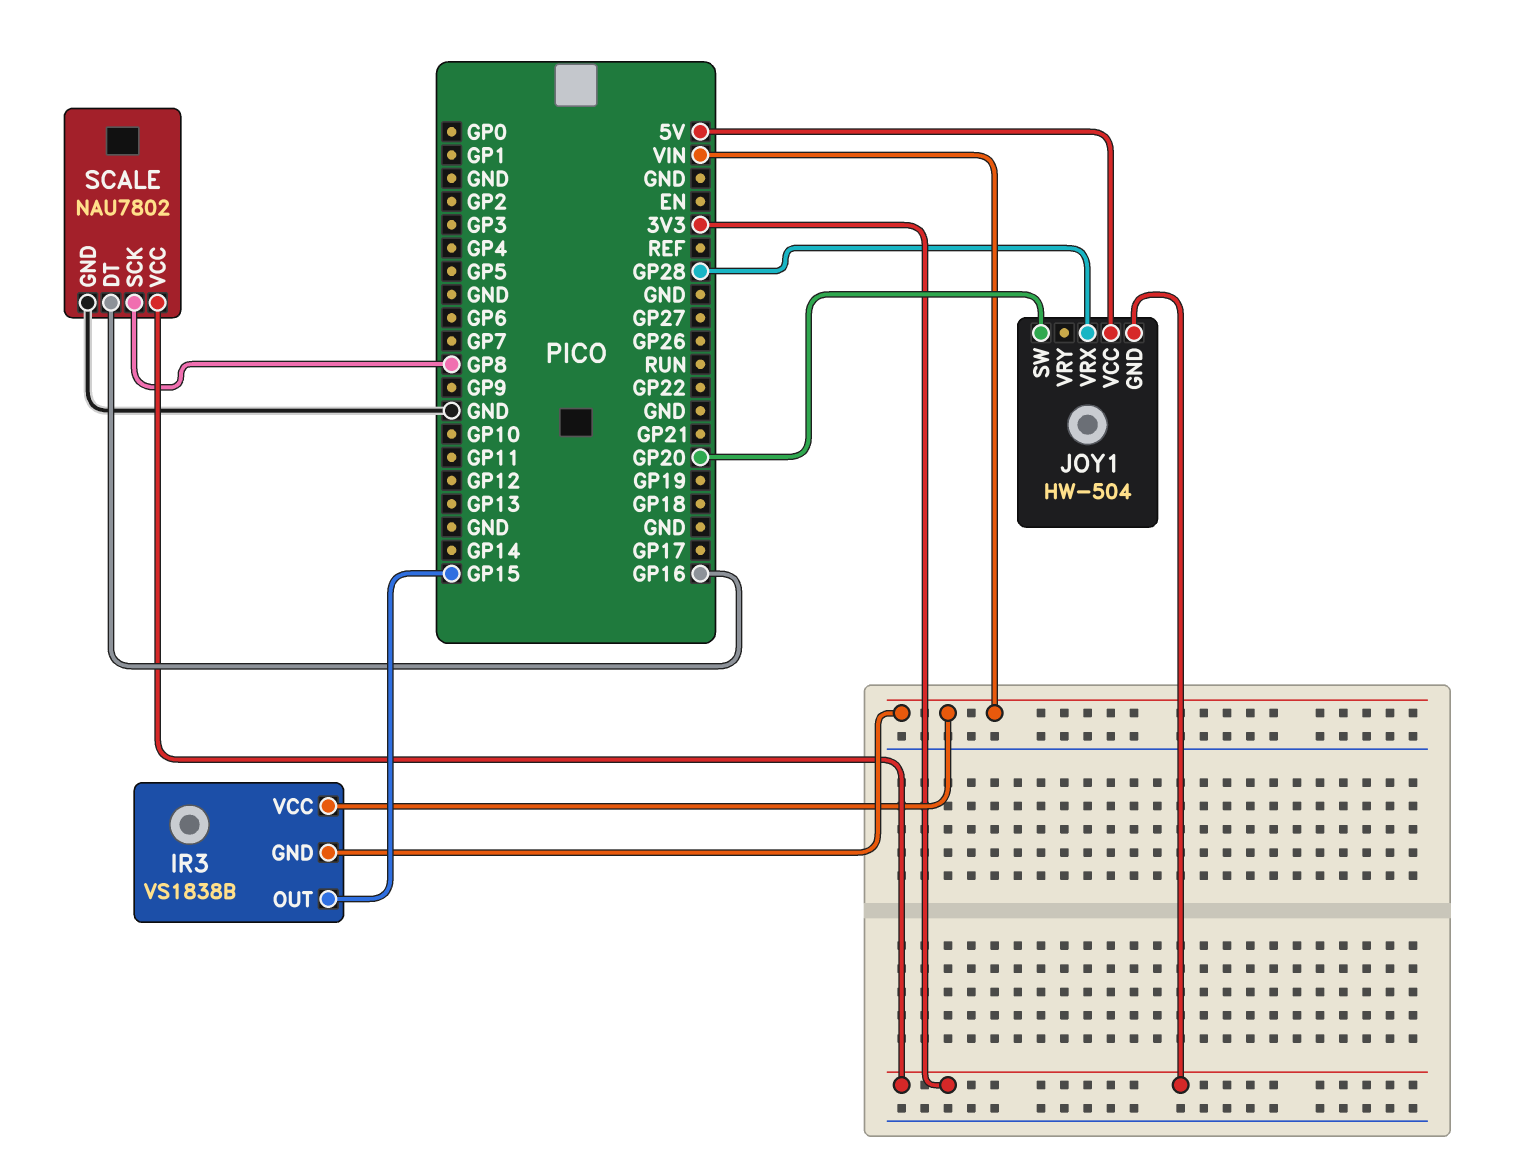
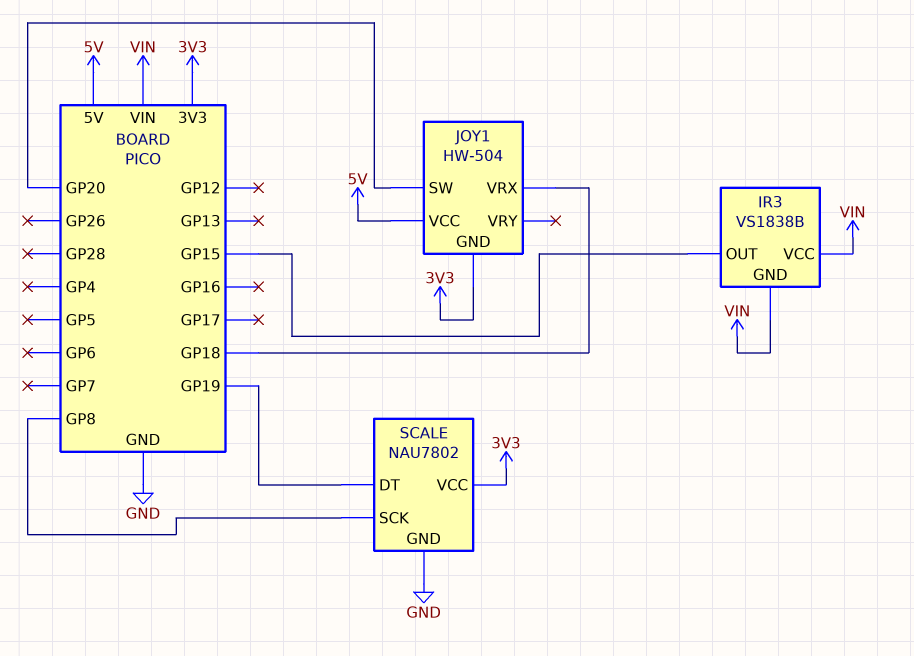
JOY1 pin VRX: GP28 -> GP18
SCALE pin DT: GP16 -> GP19

